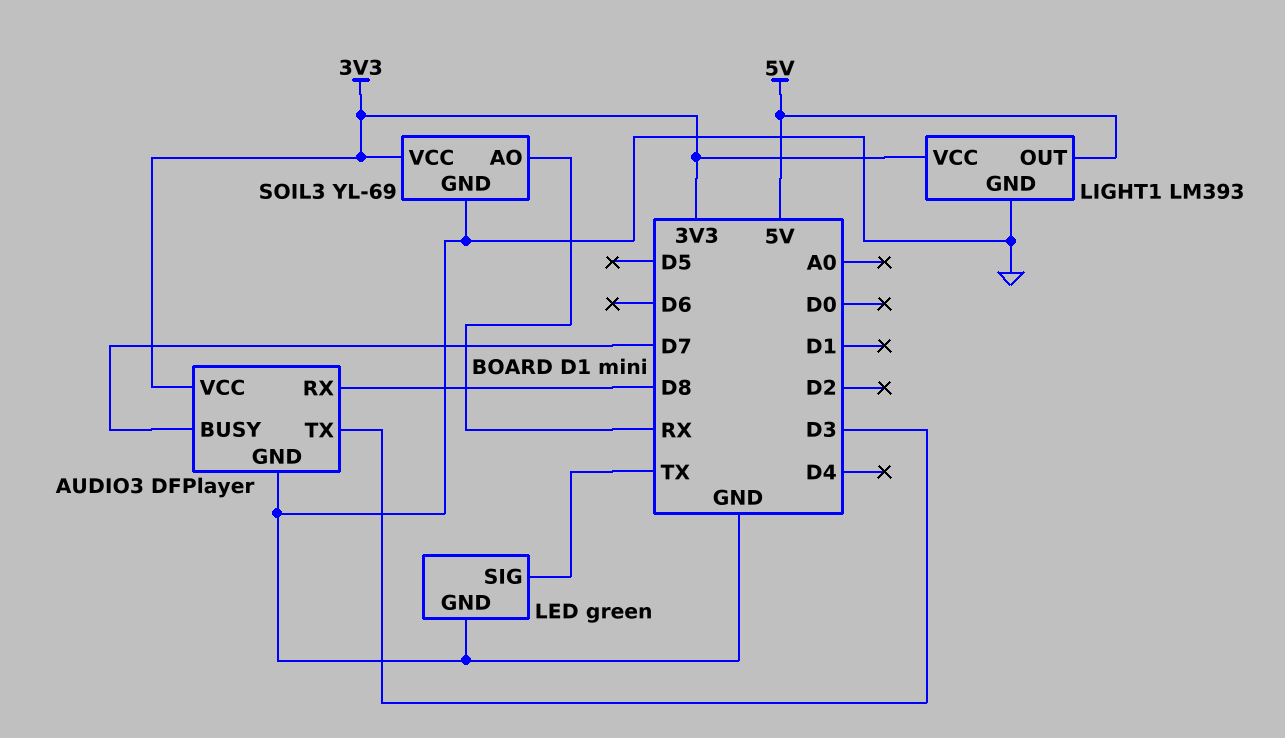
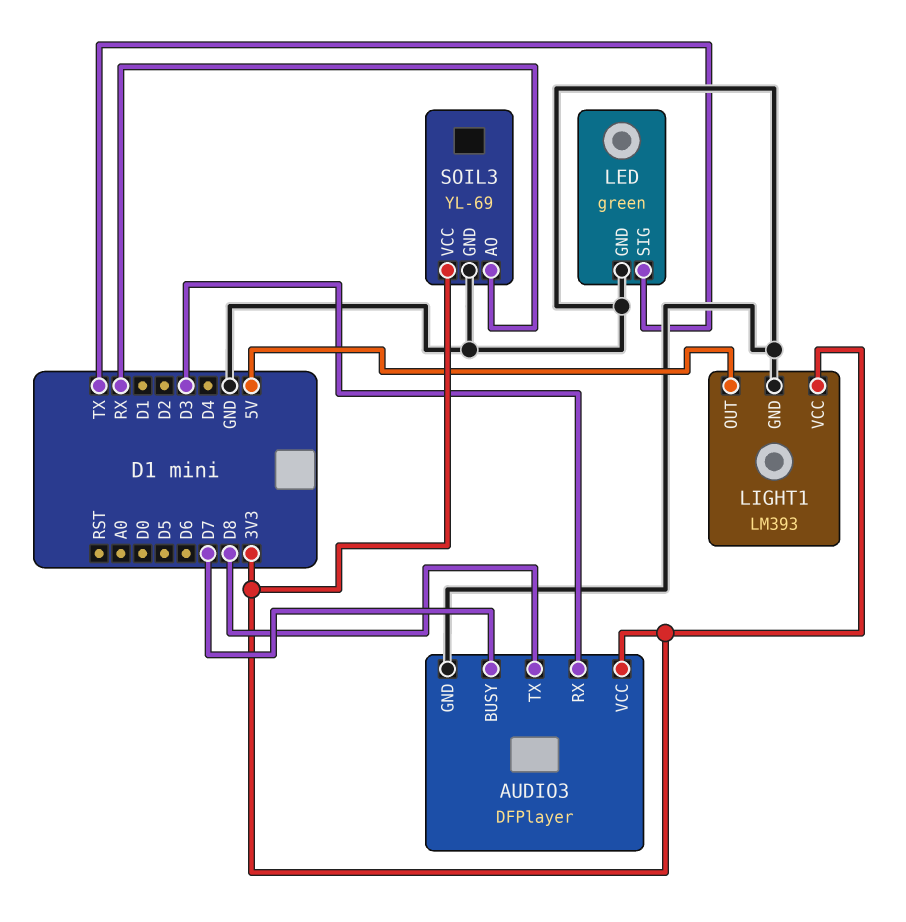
AUDIO3 pin RX: D8 -> D3
AUDIO3 pin TX: D3 -> D8

